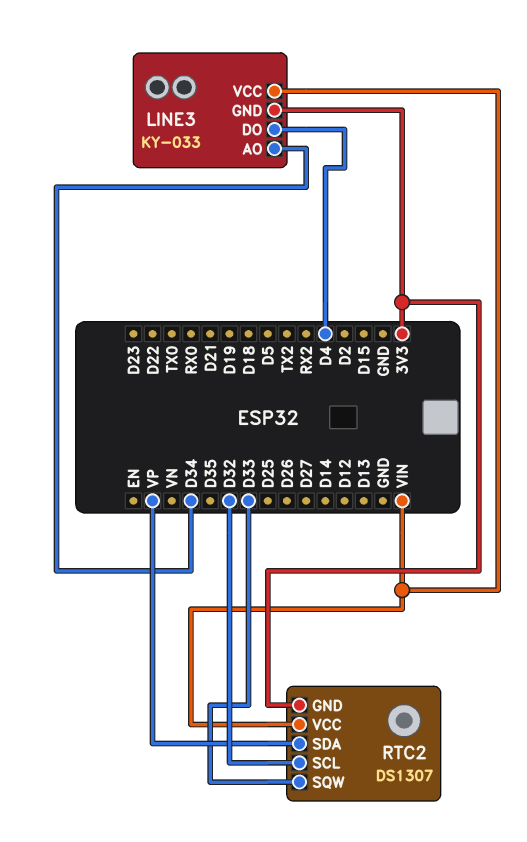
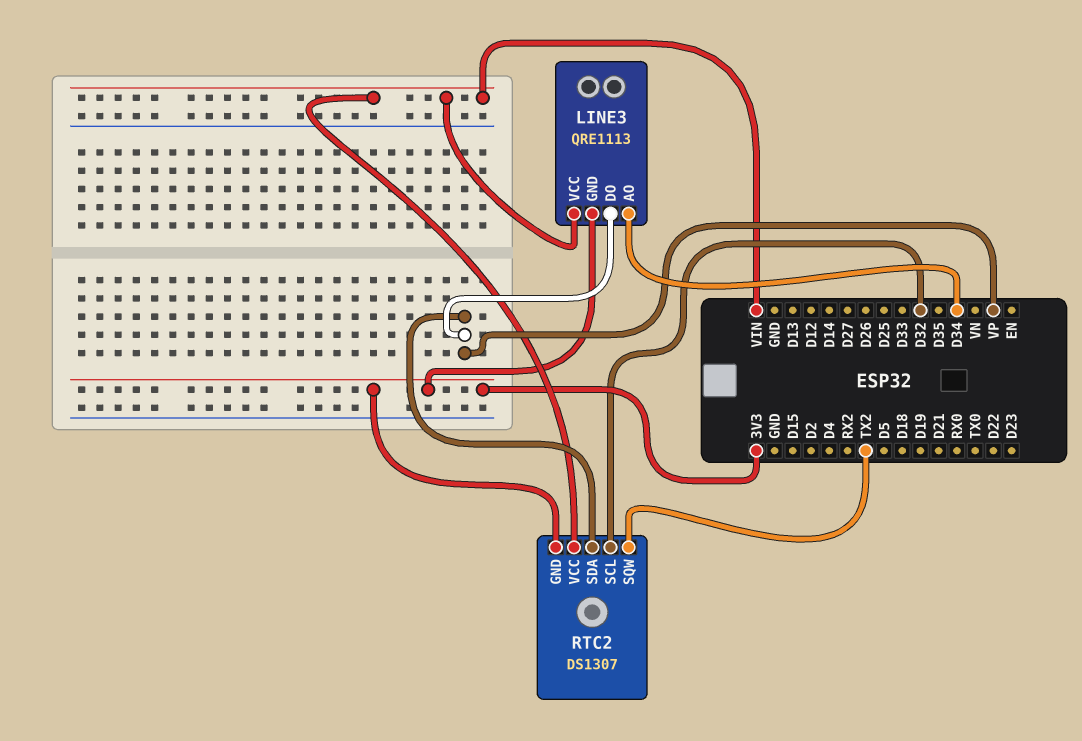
LINE3: KY-033 -> QRE1113
LINE3 pin DO: D4 -> VP
RTC2 pin SQW: D33 -> TX2

